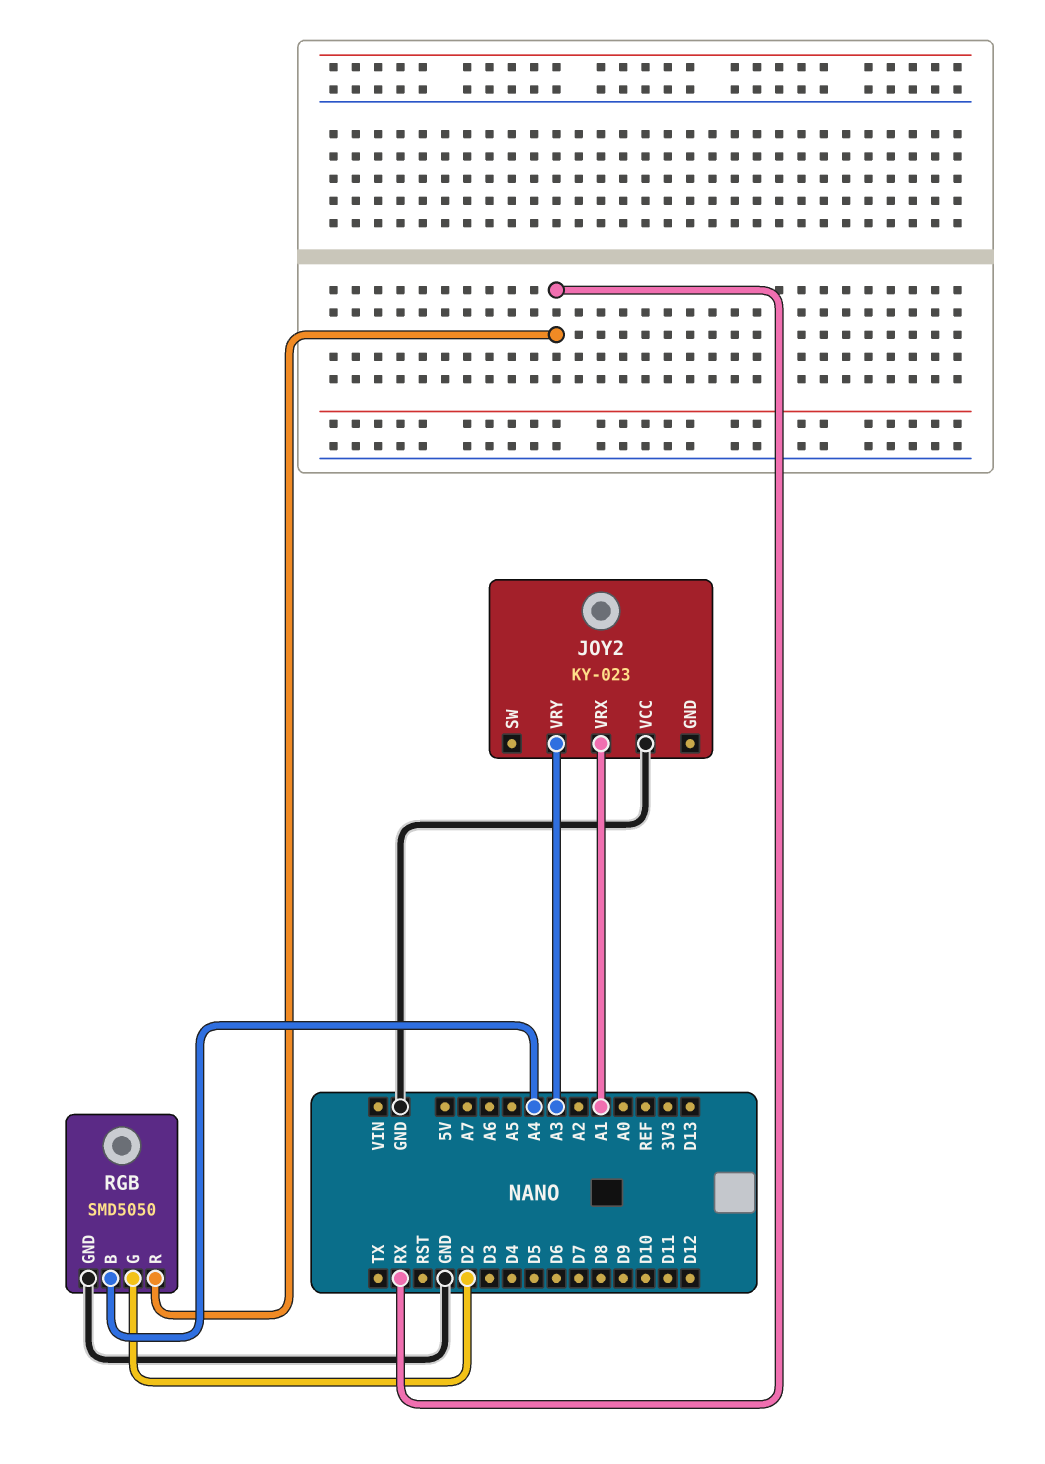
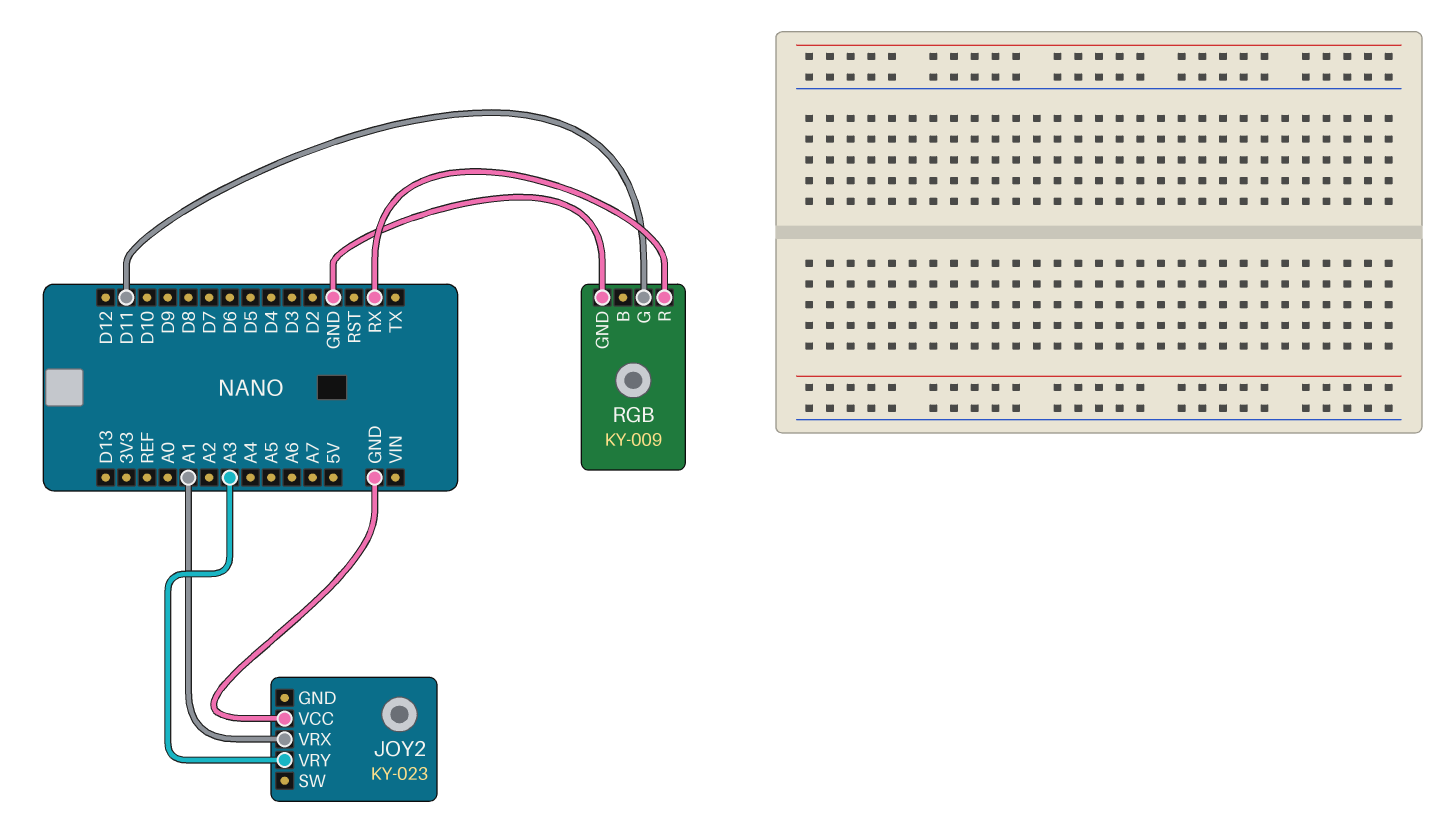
RGB: SMD5050 -> KY-009
RGB pin B: A4 -> none
RGB pin G: D2 -> D11

